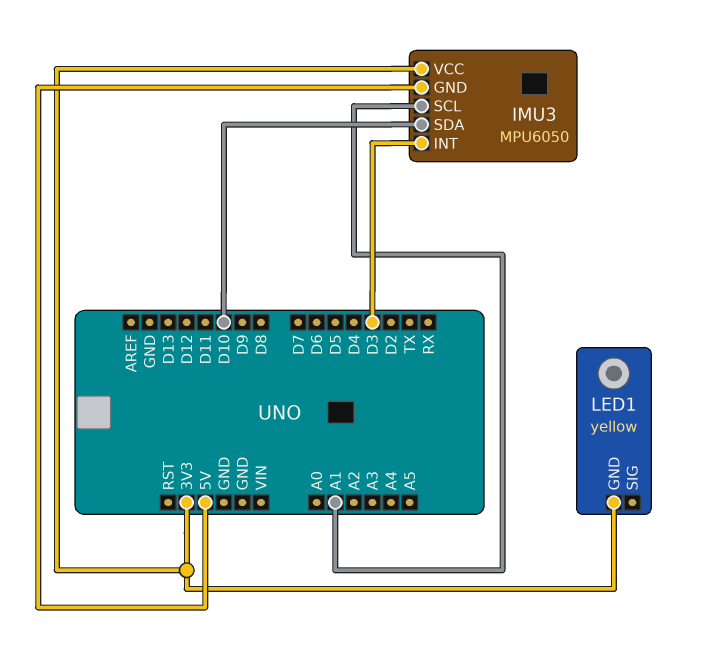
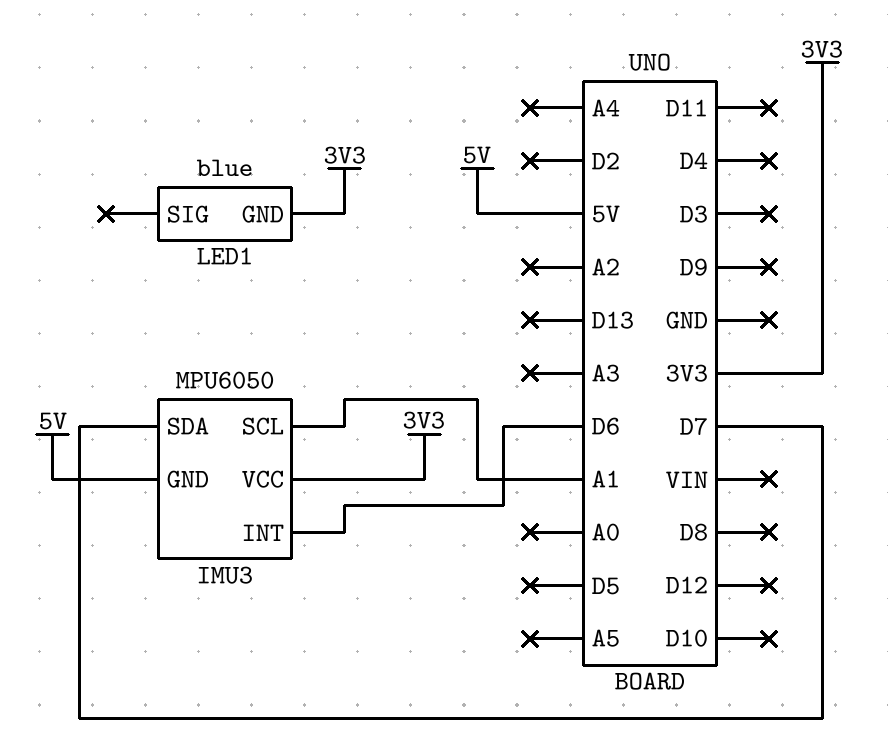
IMU3 pin INT: D3 -> D6
IMU3 pin SDA: D10 -> D7
LED1: yellow -> blue

